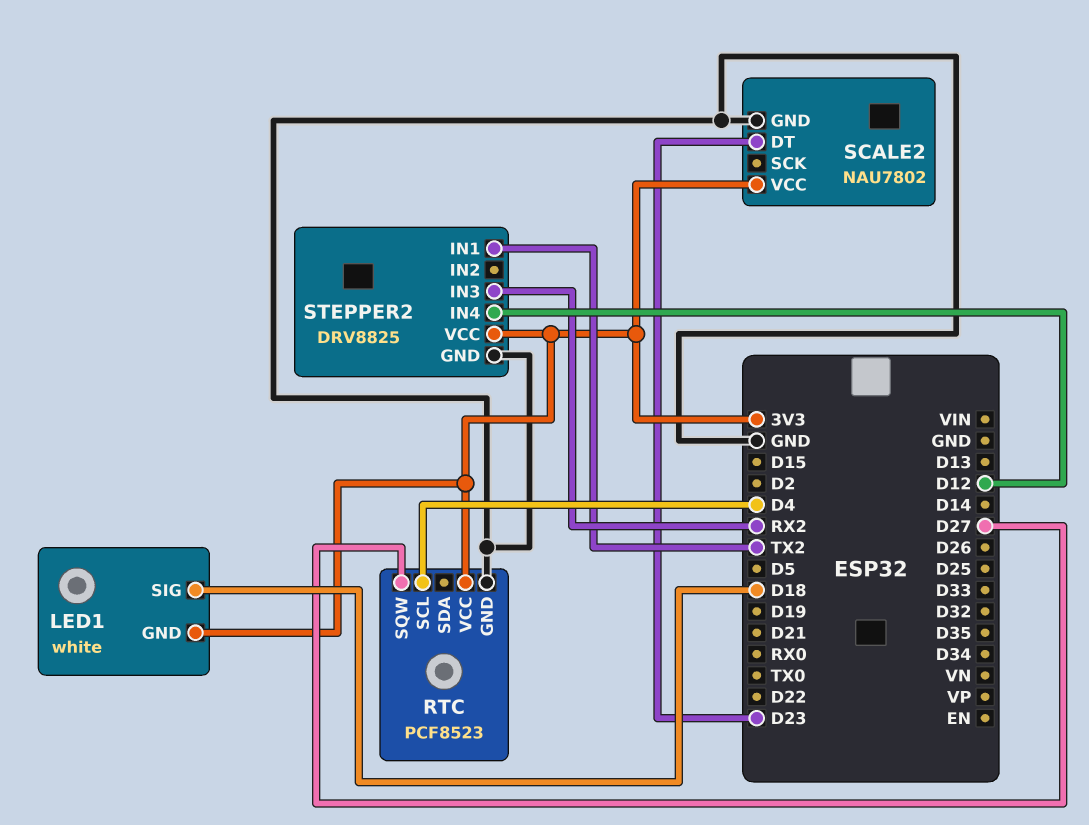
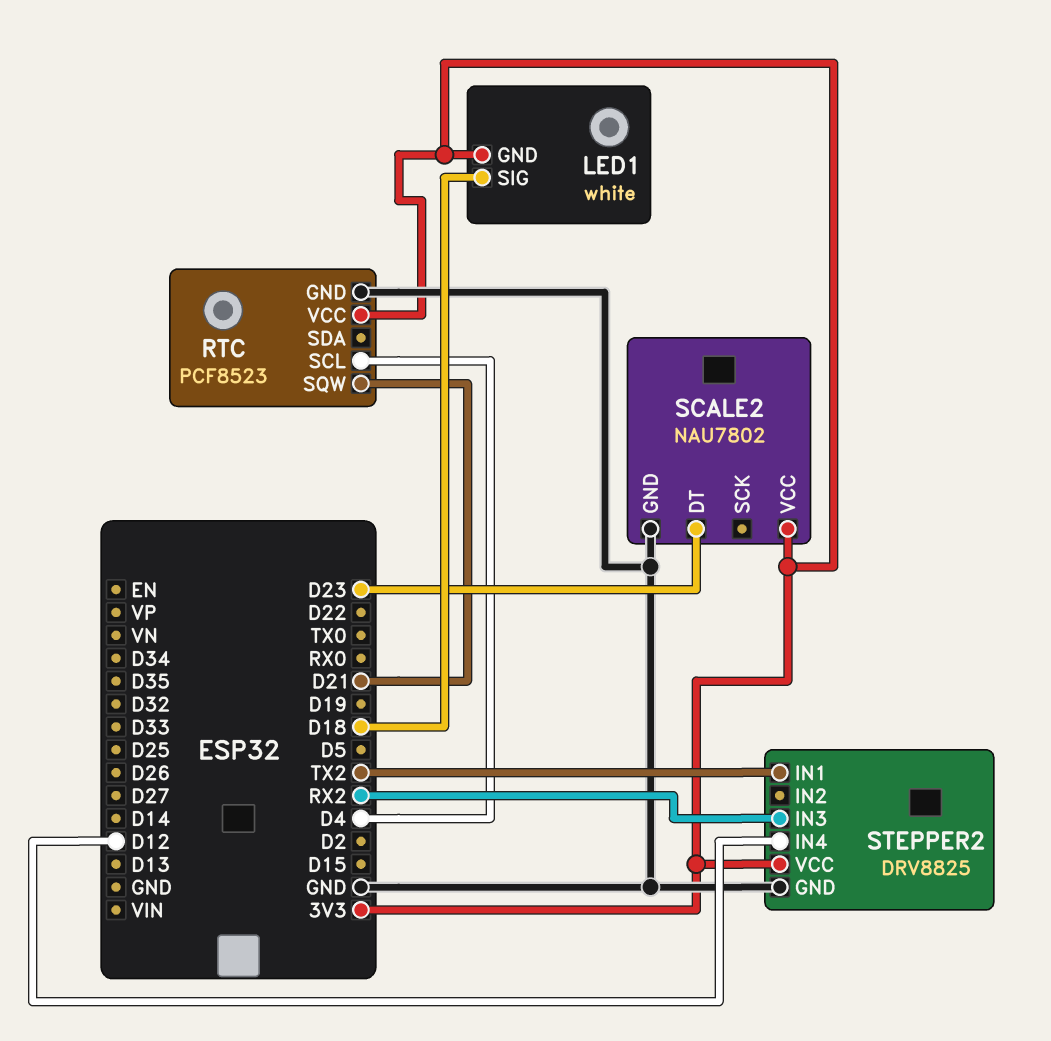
RTC pin SQW: D27 -> D21

